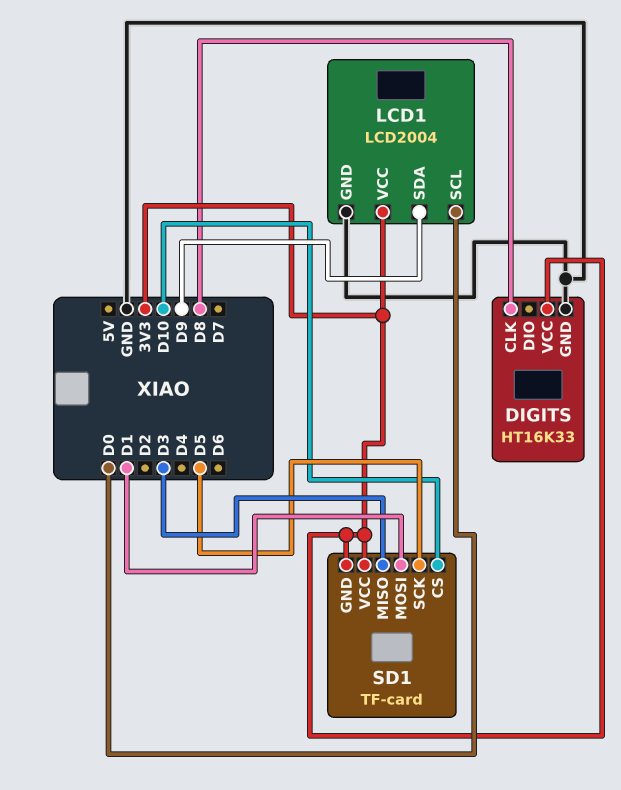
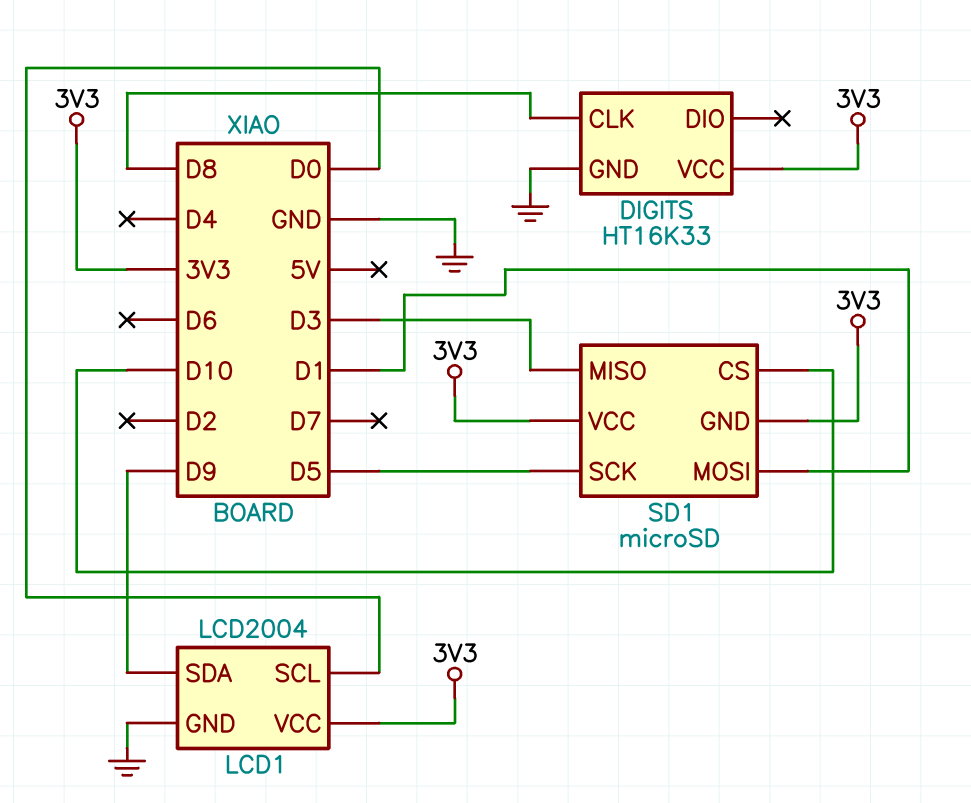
SD1: TF-card -> microSD

